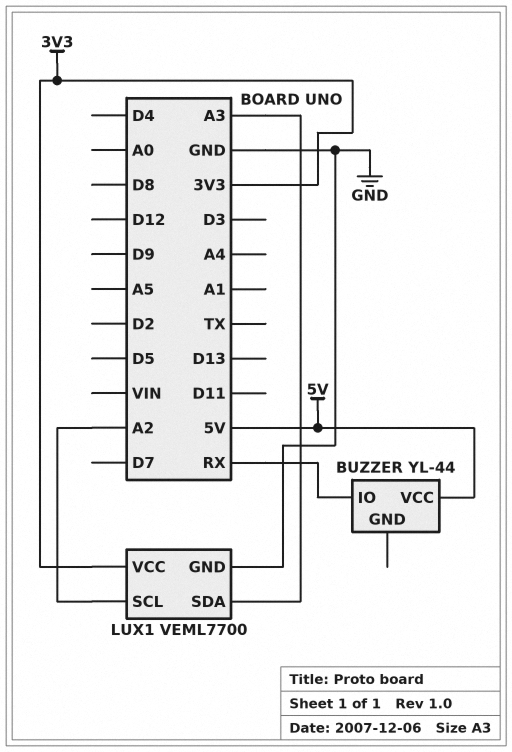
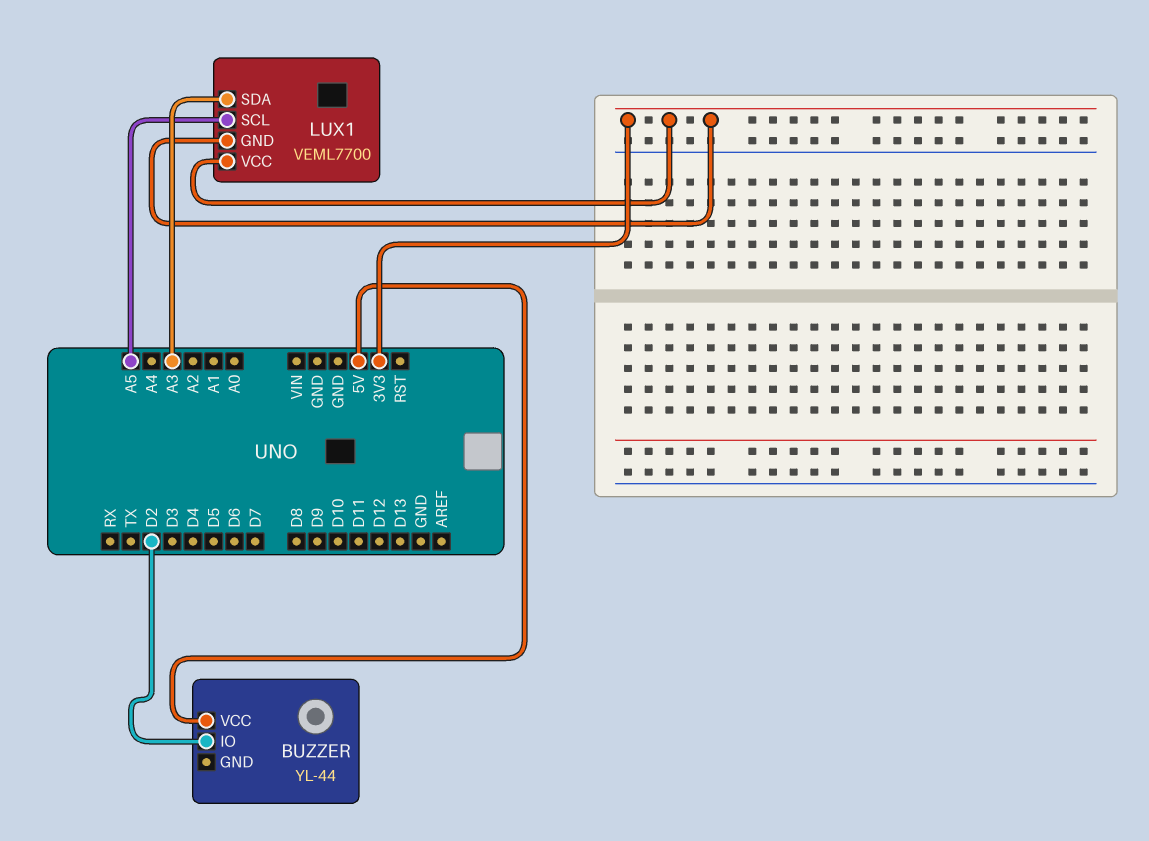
BUZZER pin IO: RX -> D2
LUX1 pin GND: GND -> 3V3
LUX1 pin SCL: A2 -> A5

